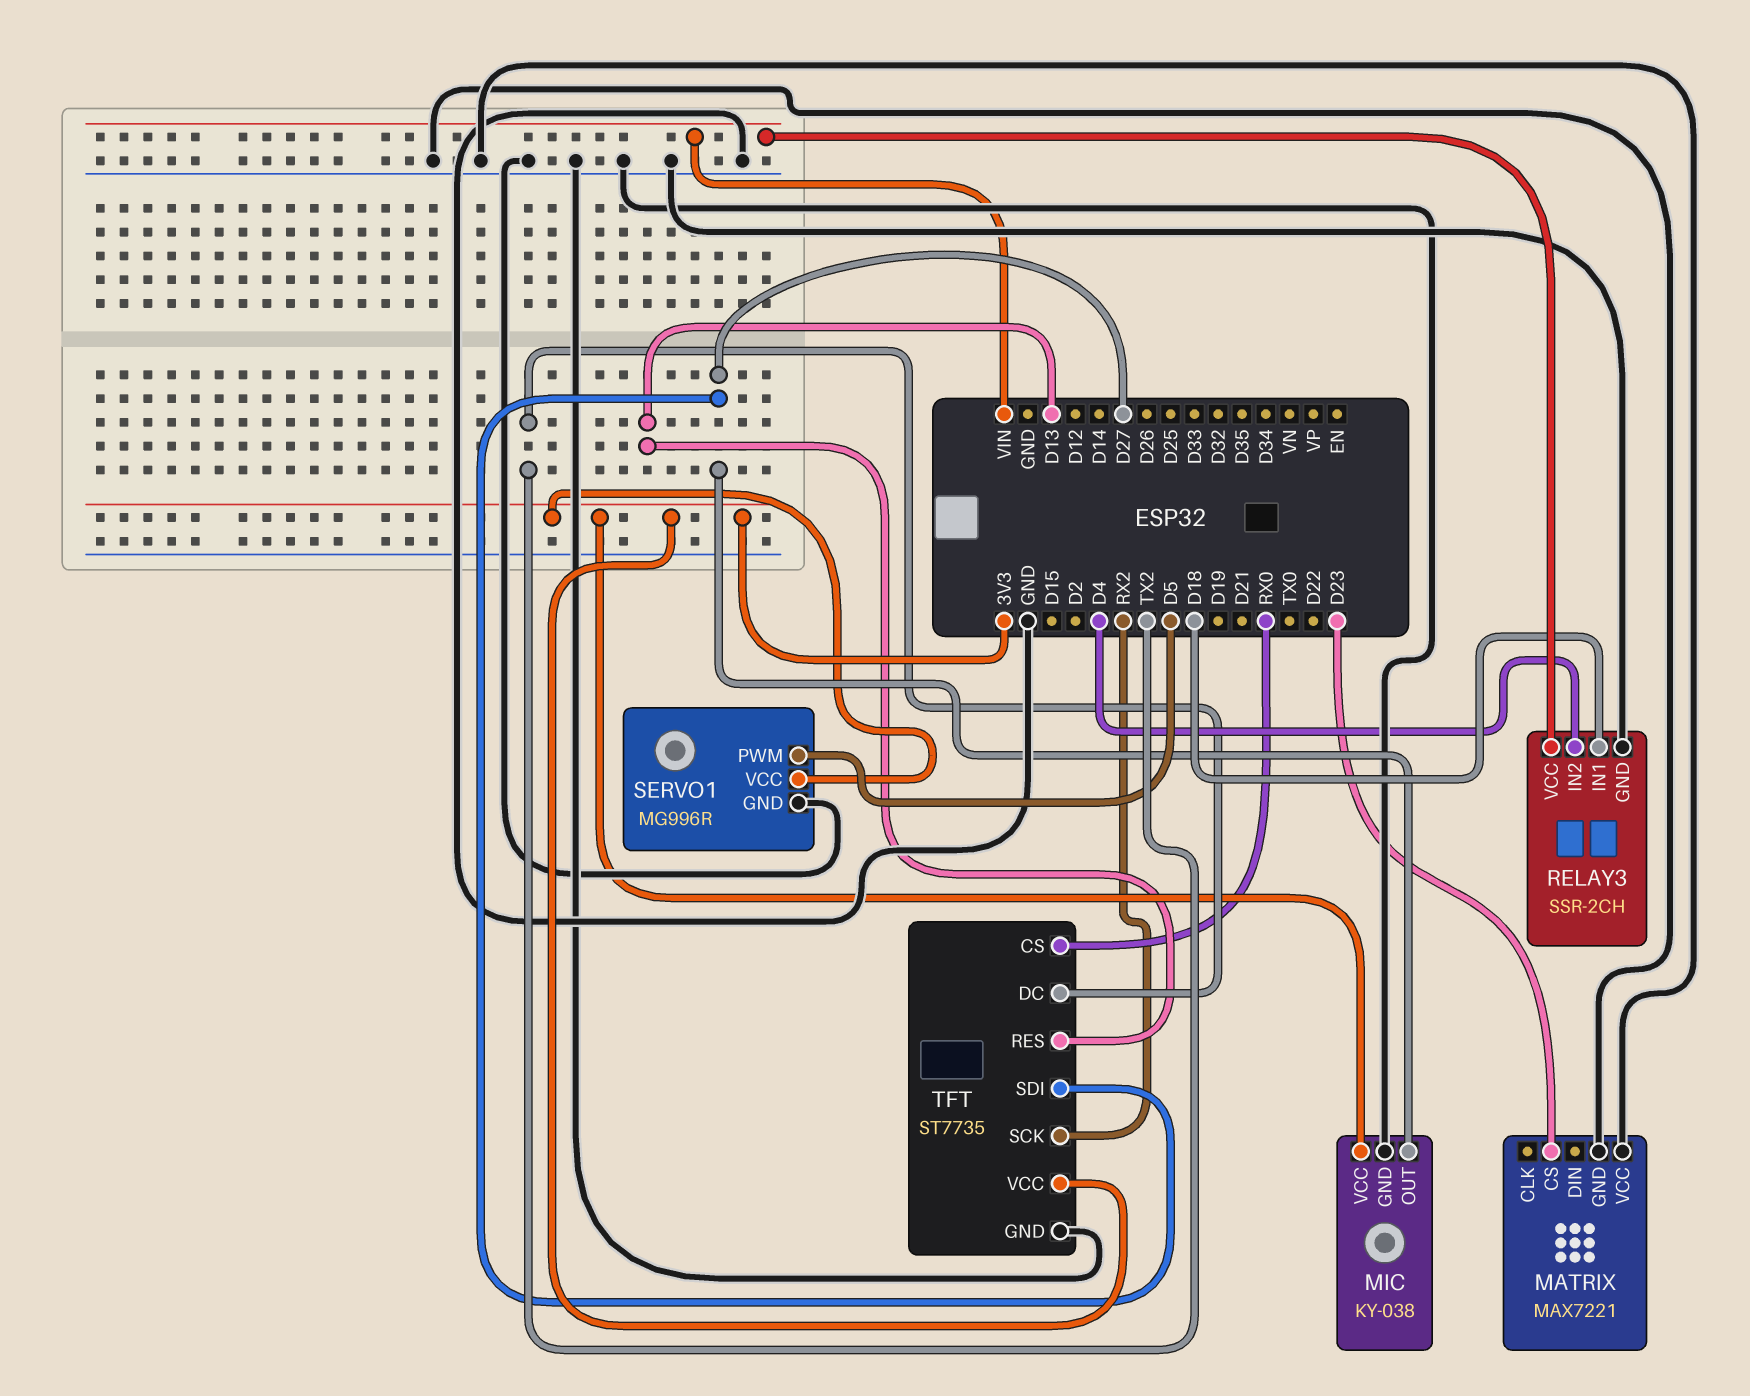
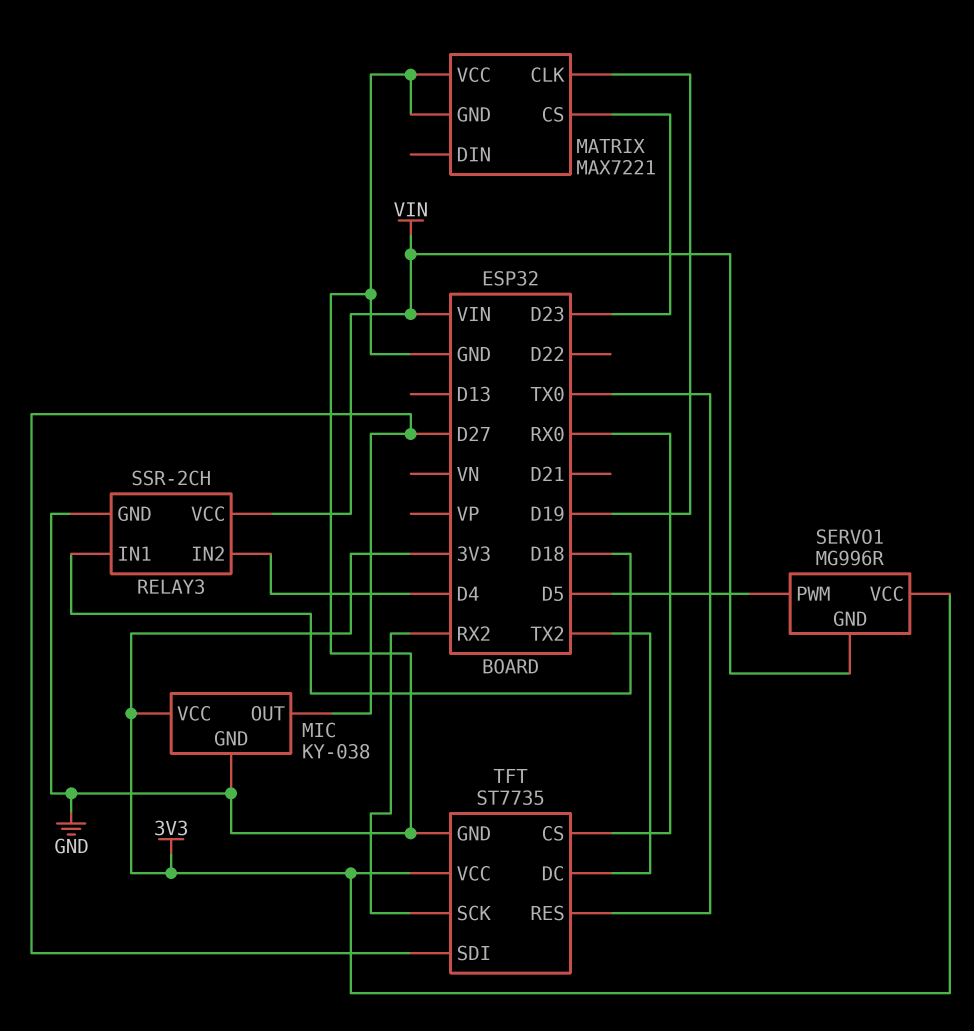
MATRIX pin CLK: none -> D19
SERVO1 pin GND: GND -> VIN
TFT pin RES: D13 -> TX0

